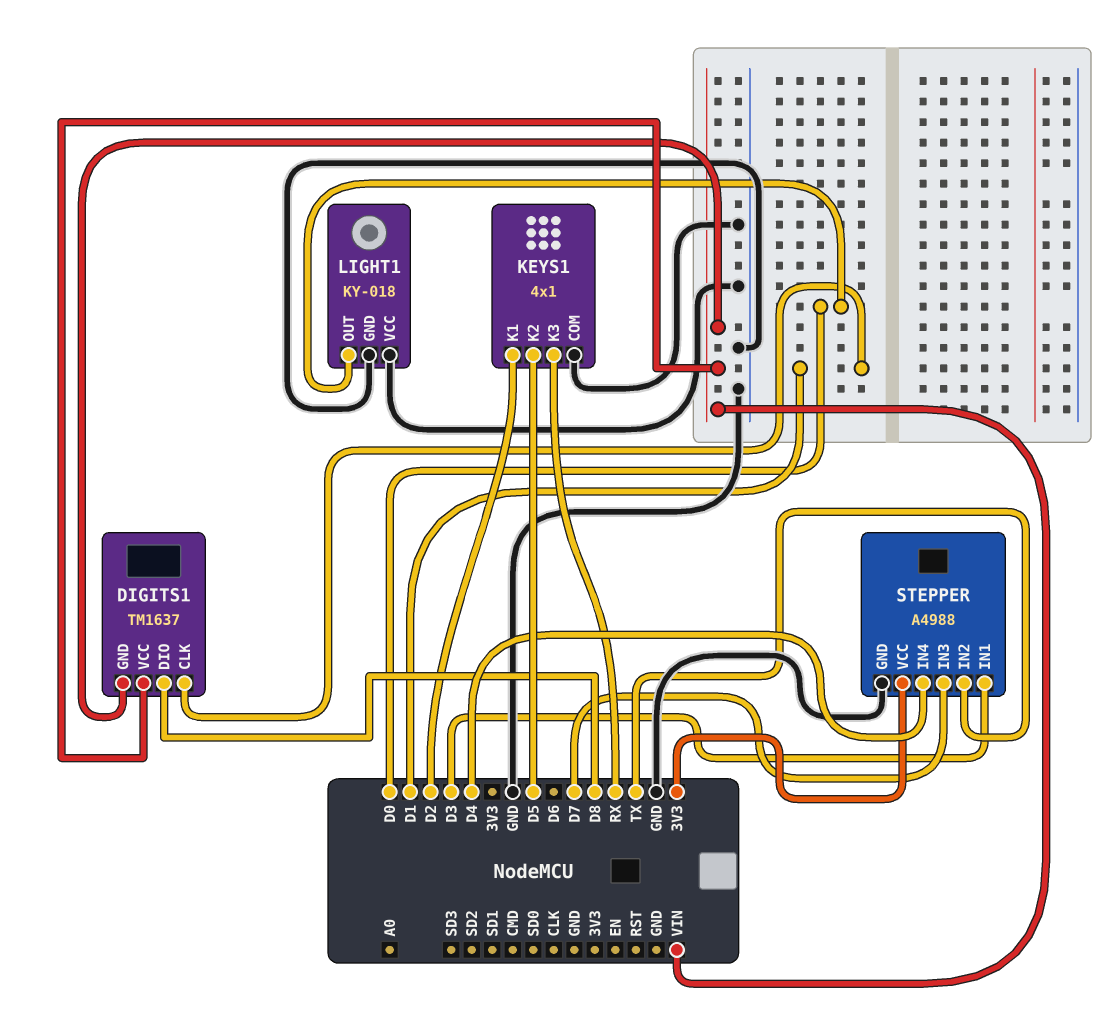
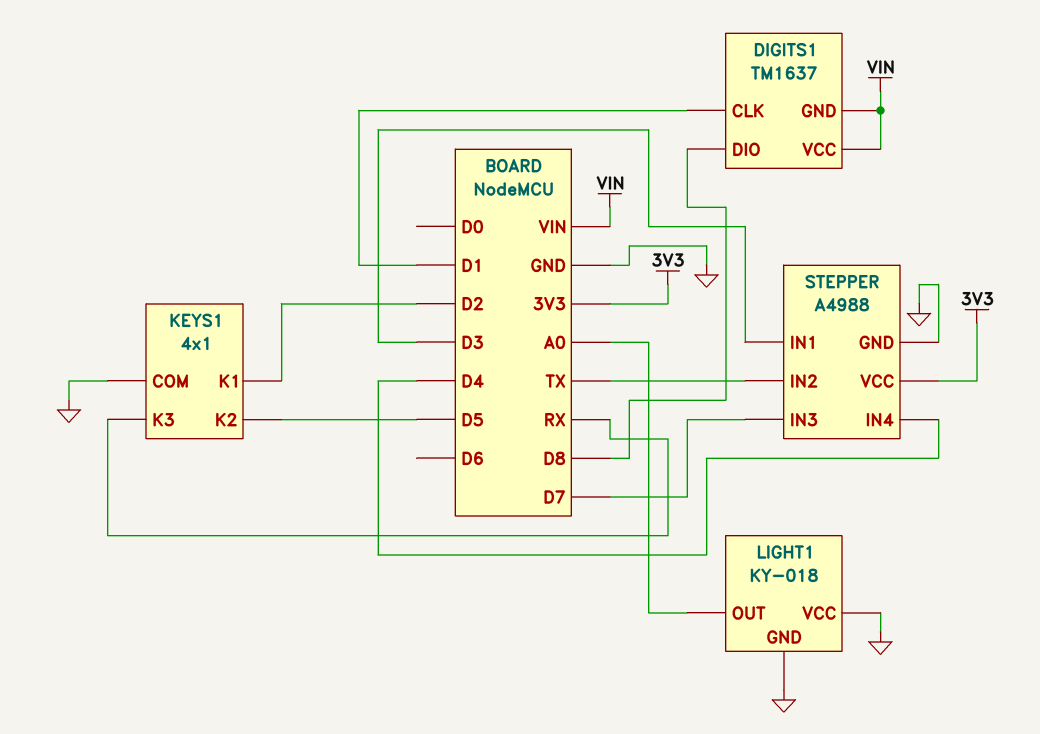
LIGHT1 pin OUT: D0 -> A0

